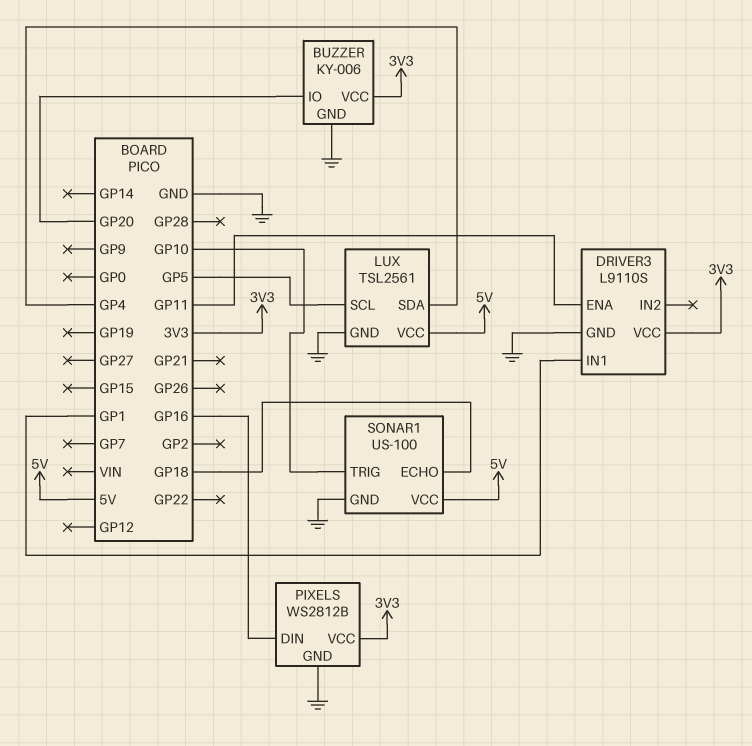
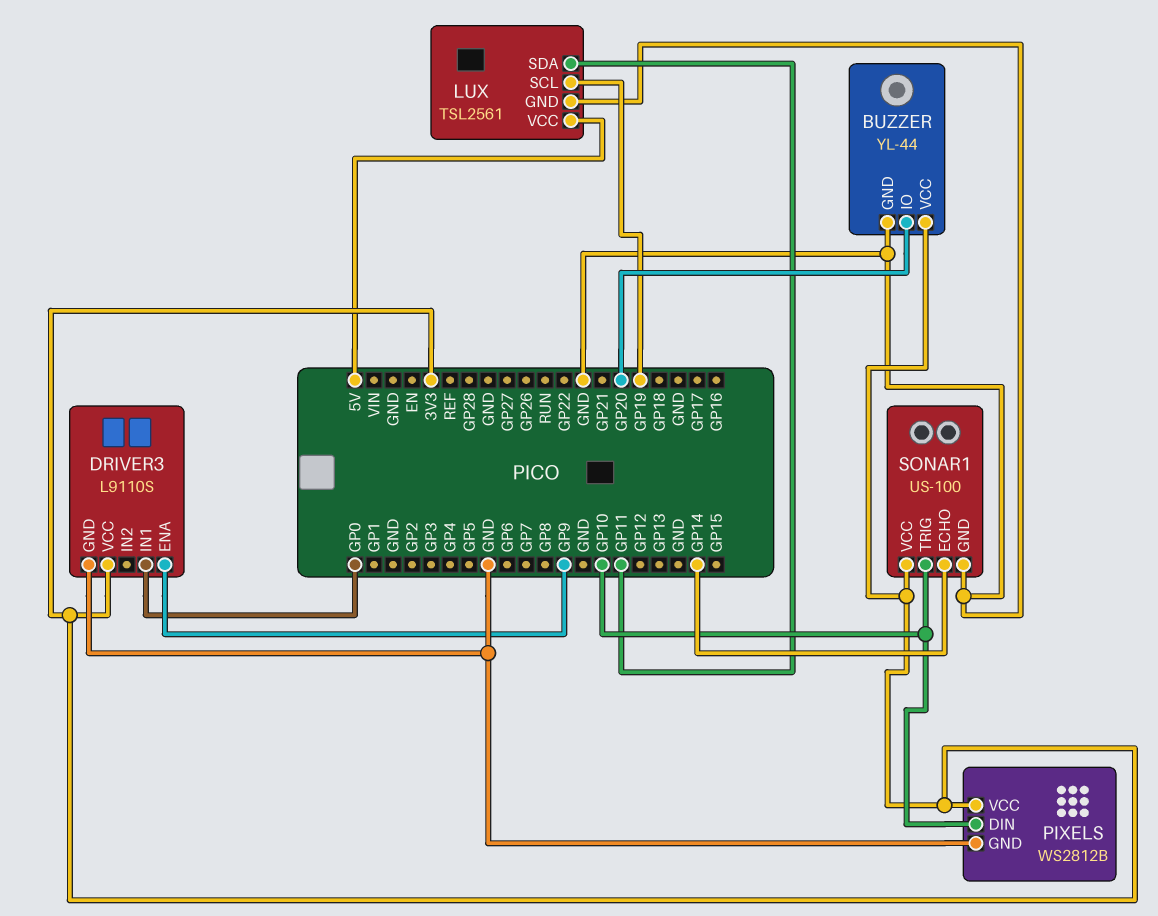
BUZZER: KY-006 -> YL-44
DRIVER3 pin ENA: GP11 -> GP9
DRIVER3 pin IN1: GP1 -> GP0
LUX pin SCL: GP5 -> GP19
LUX pin SDA: GP4 -> GP11
PIXELS pin DIN: GP16 -> GP10
SONAR1 pin ECHO: GP18 -> GP14
SONAR1 pin VCC: 5V -> 3V3

